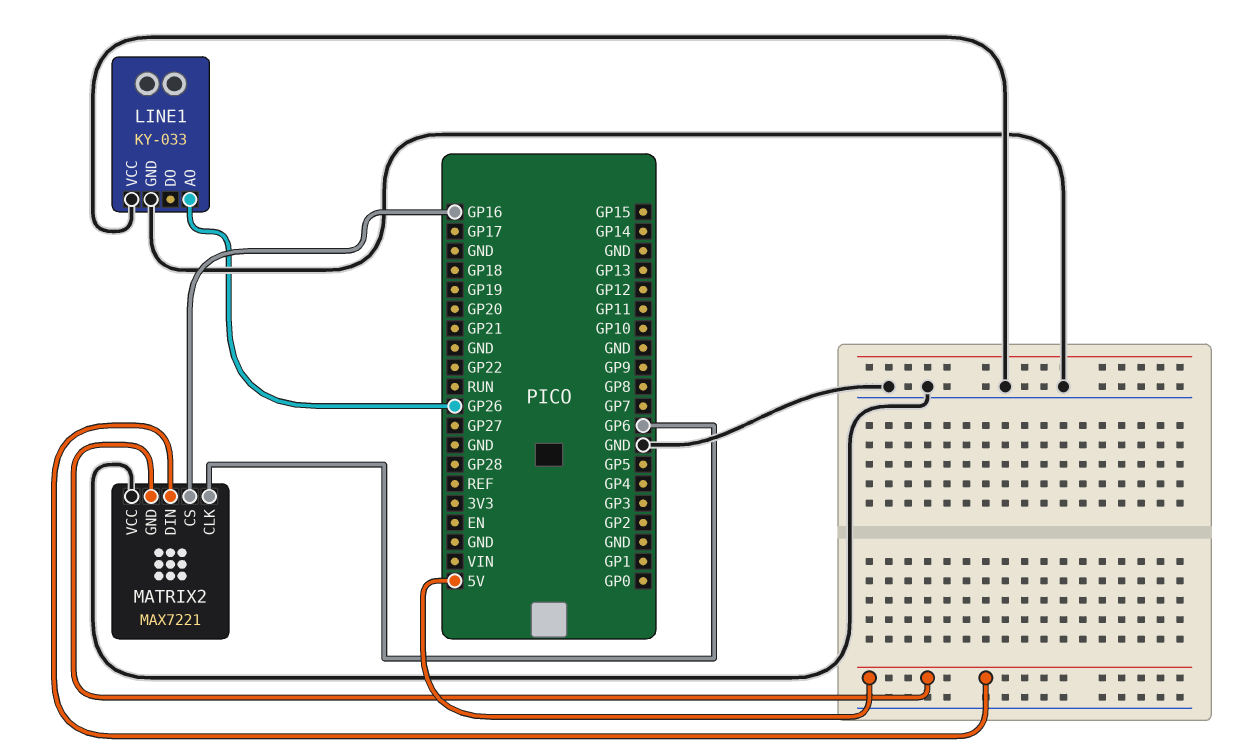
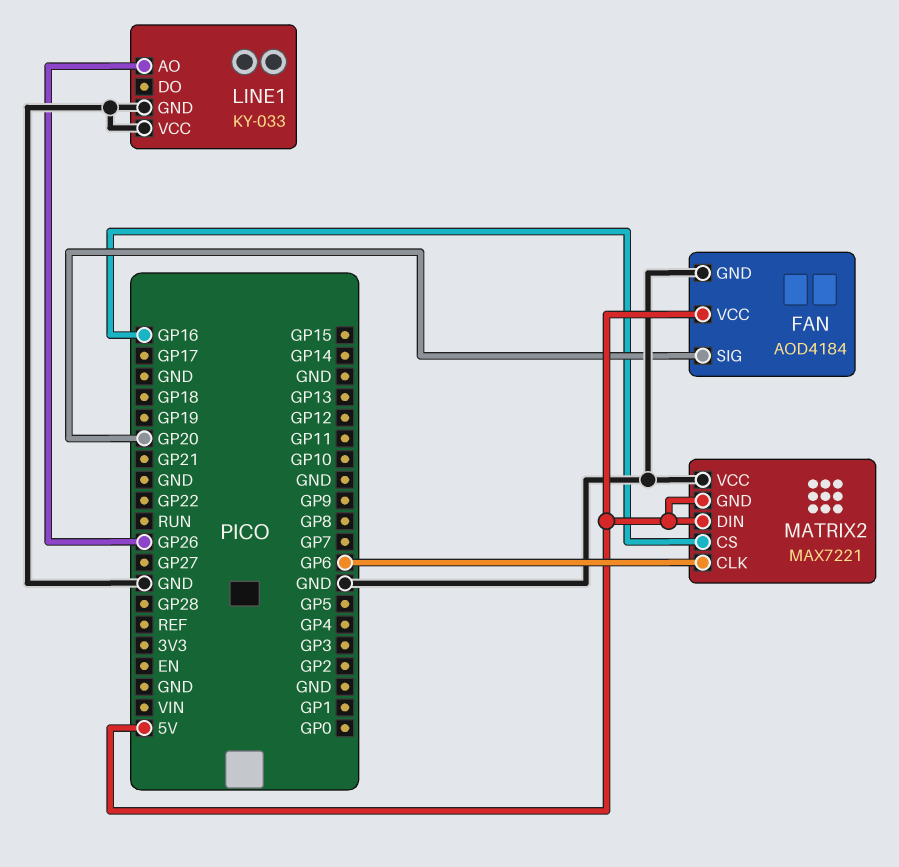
FAN: none -> AOD4184
FAN pin GND: none -> GND
FAN pin SIG: none -> GP20
FAN pin VCC: none -> 5V

